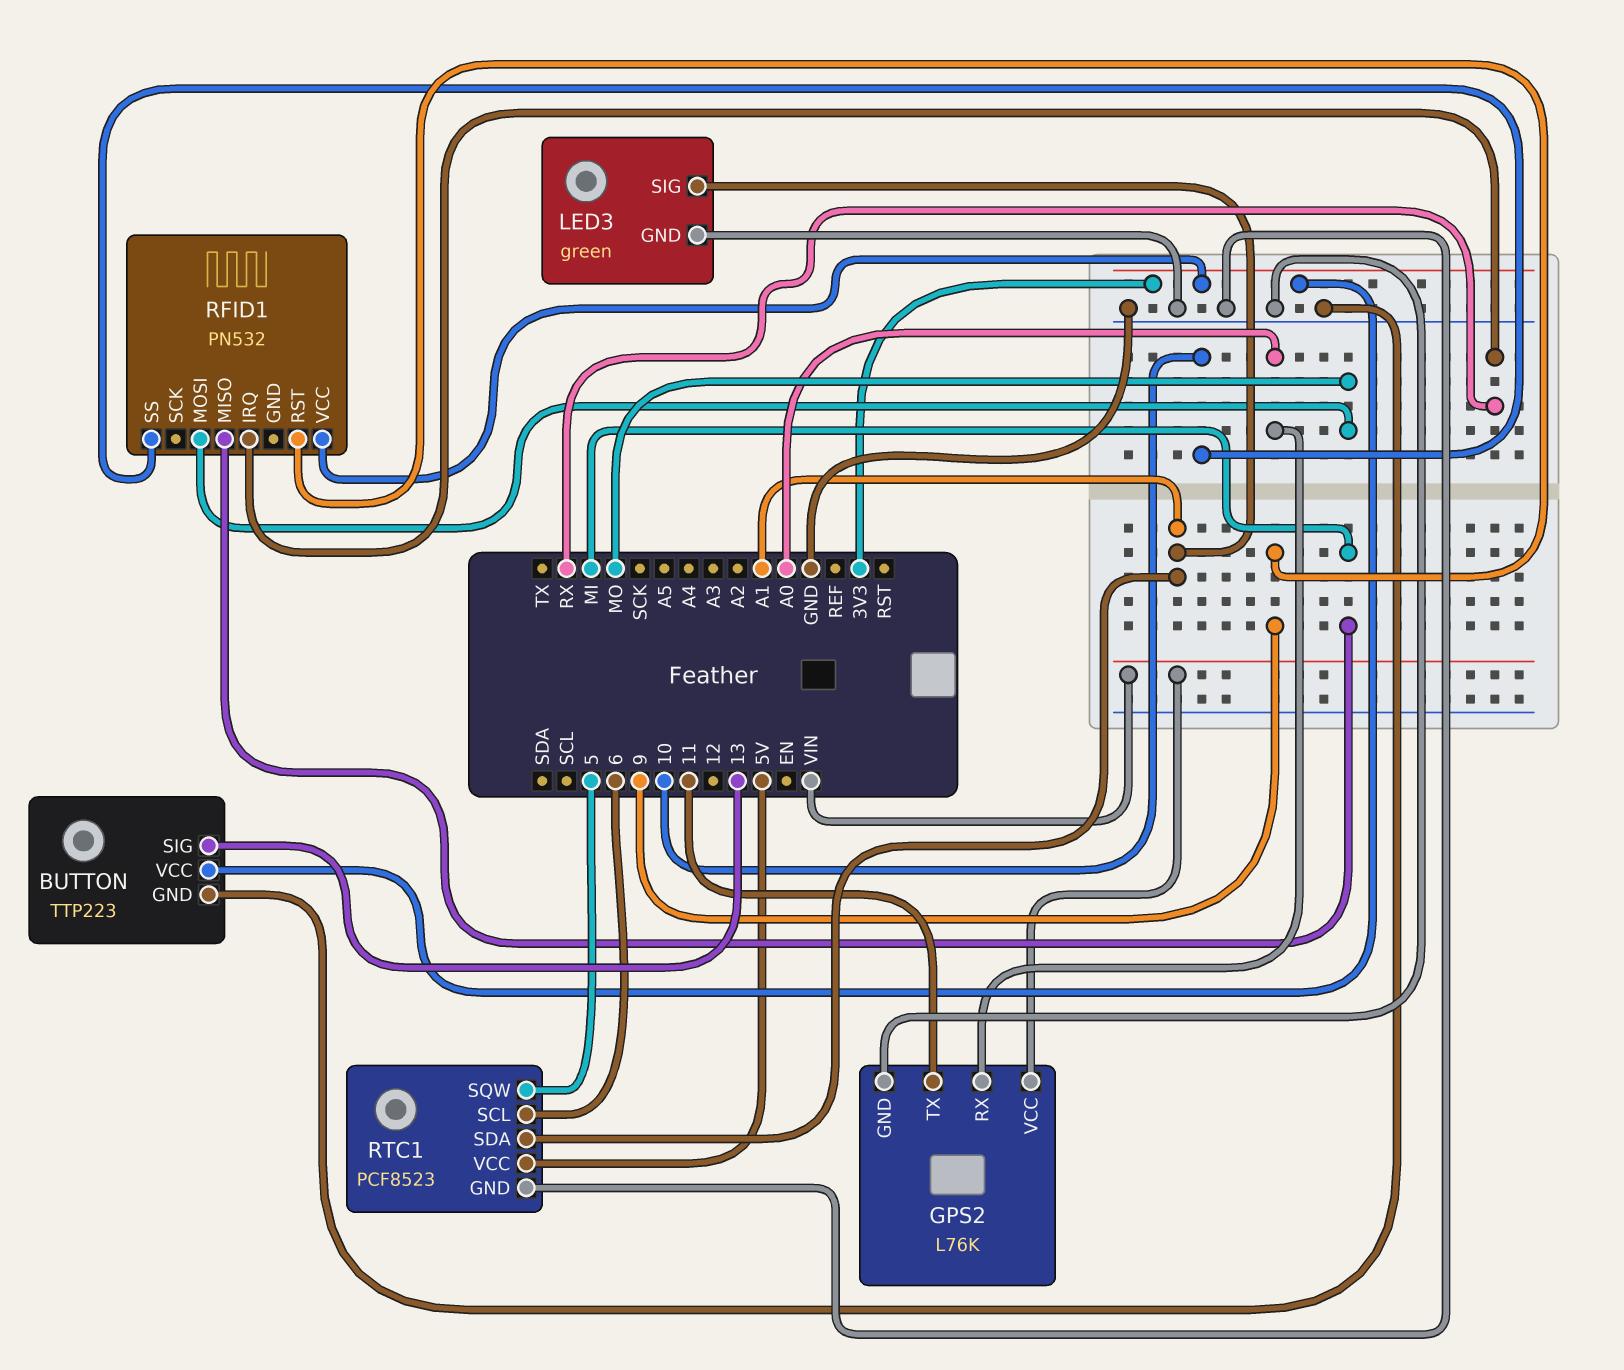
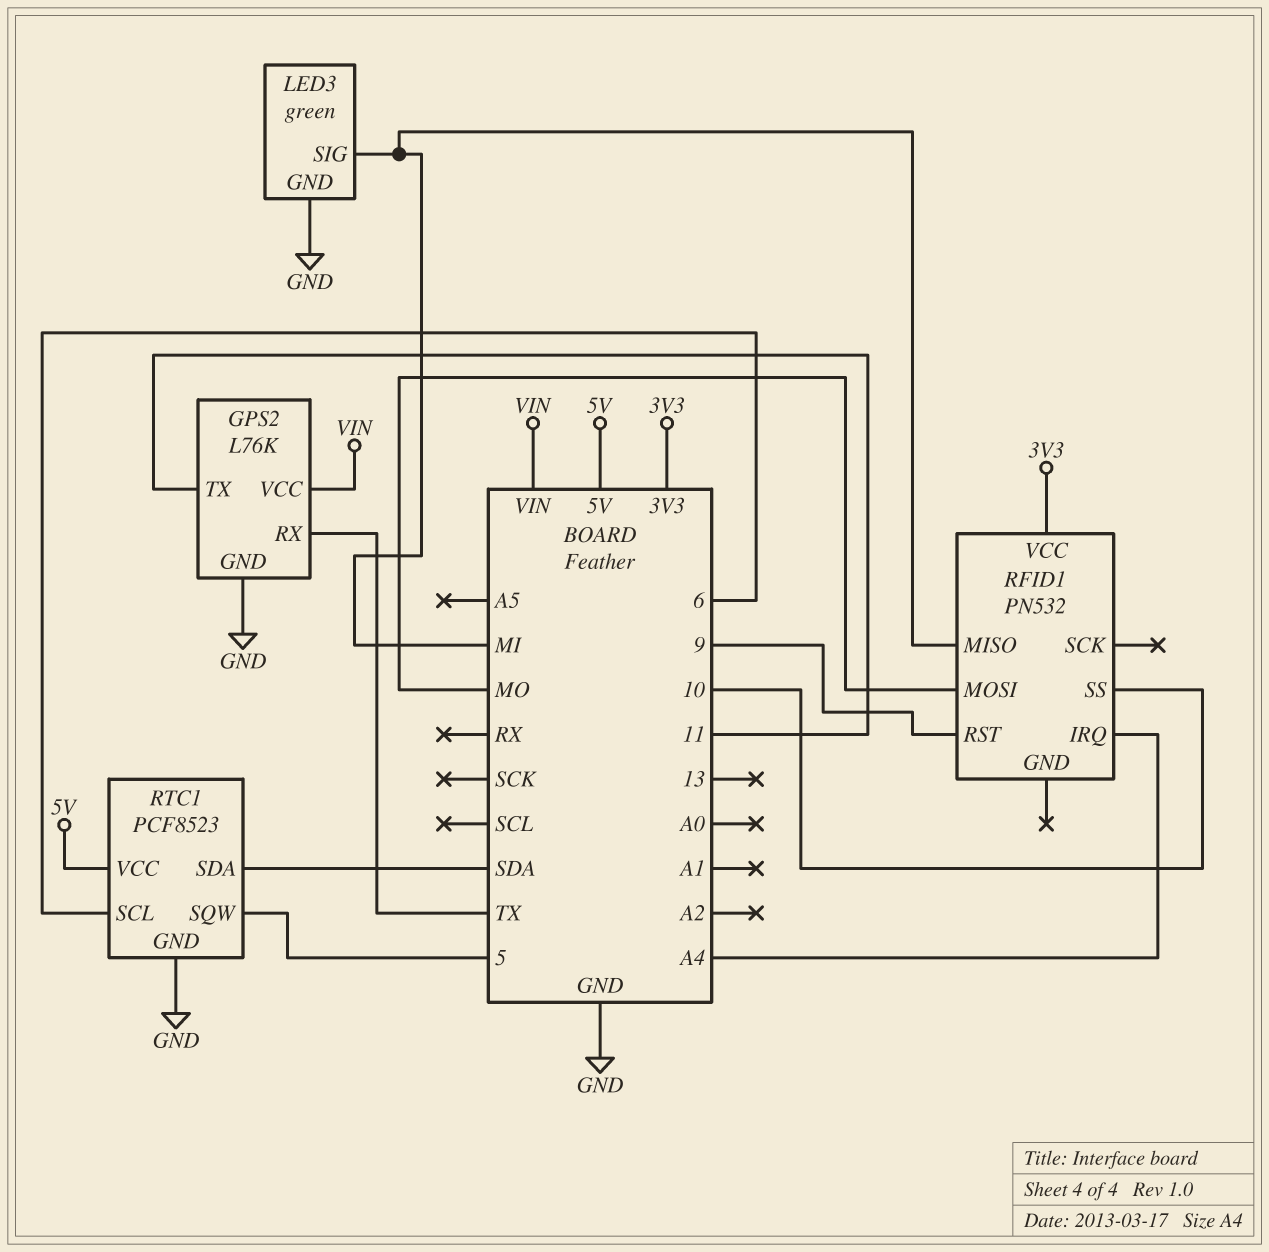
BUTTON: TTP223 -> none
BUTTON pin GND: GND -> none
BUTTON pin SIG: 13 -> none
BUTTON pin VCC: 3V3 -> none
GPS2 pin RX: A0 -> TX
LED3 pin SIG: A1 -> MI
RFID1 pin IRQ: RX -> A4
RTC1 pin SDA: A1 -> SDA

